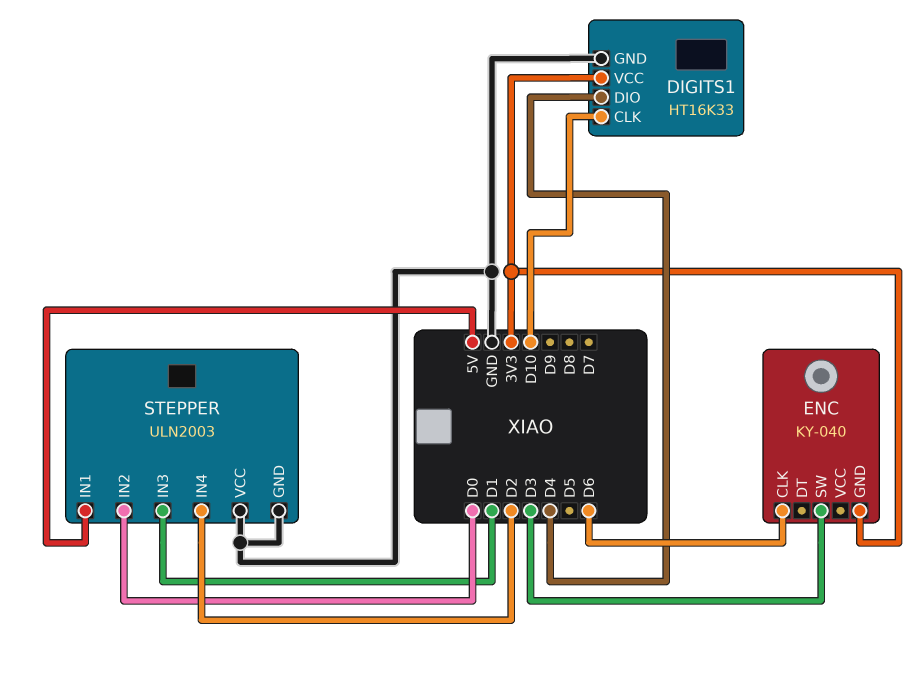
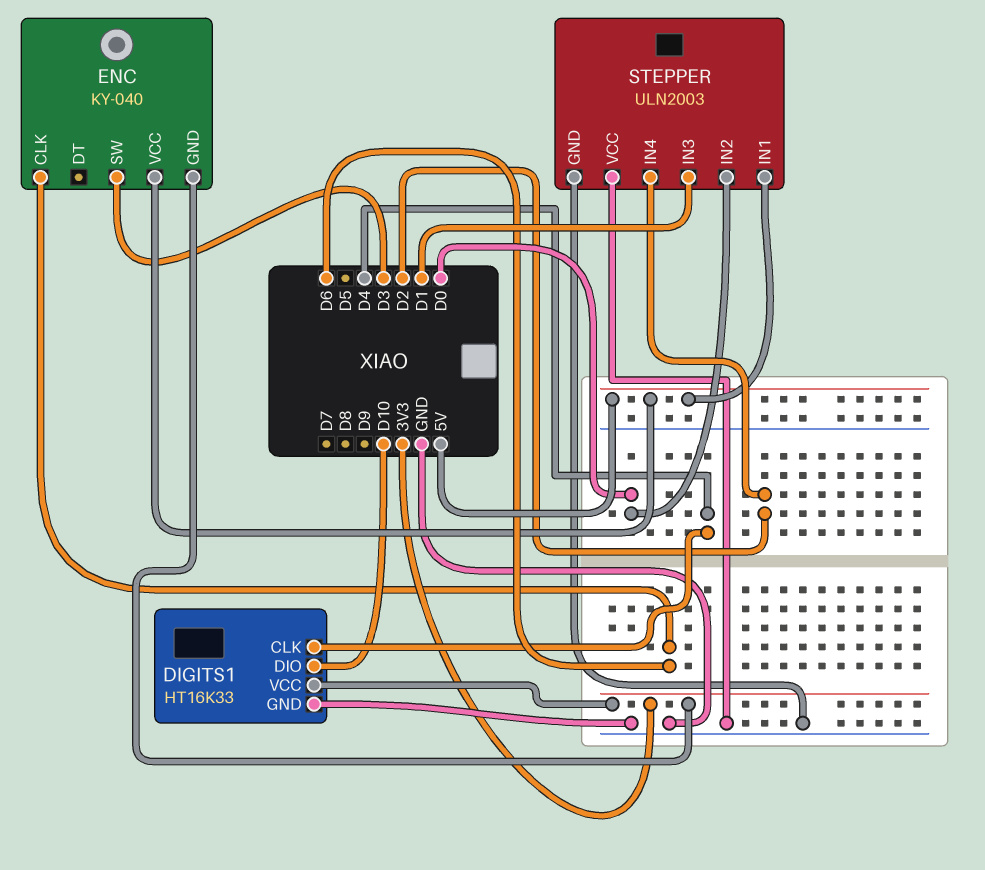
DIGITS1 pin CLK: D10 -> D4
DIGITS1 pin DIO: D4 -> D10
ENC pin VCC: none -> 5V

